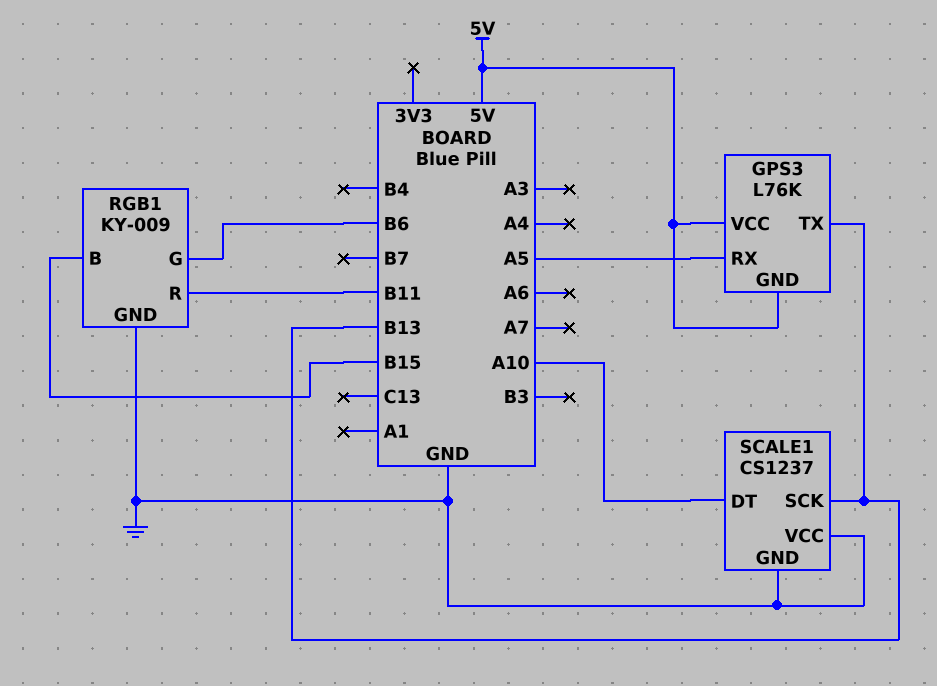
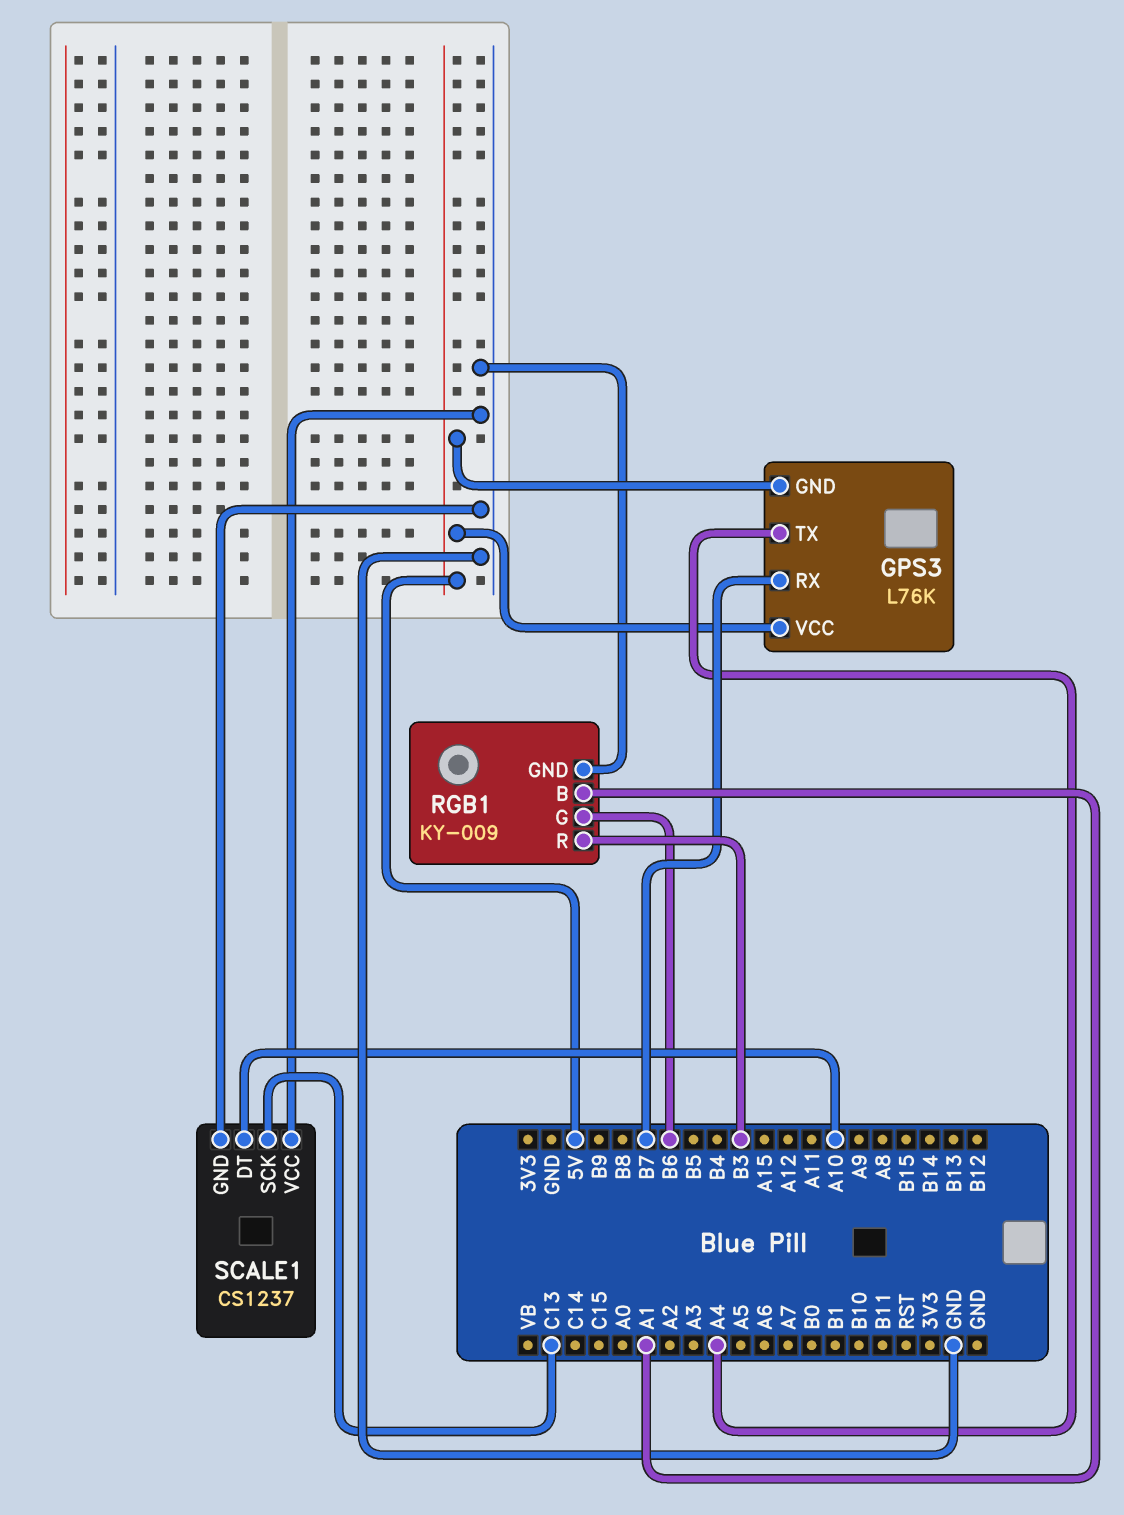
GPS3 pin RX: A5 -> B7
GPS3 pin TX: B13 -> A4
RGB1 pin B: B15 -> A1
RGB1 pin R: B11 -> B3
SCALE1 pin SCK: B13 -> C13

